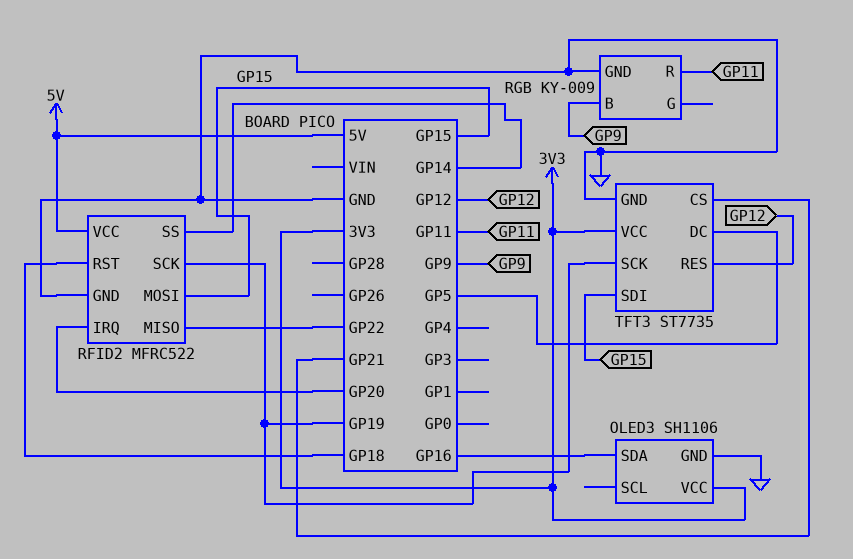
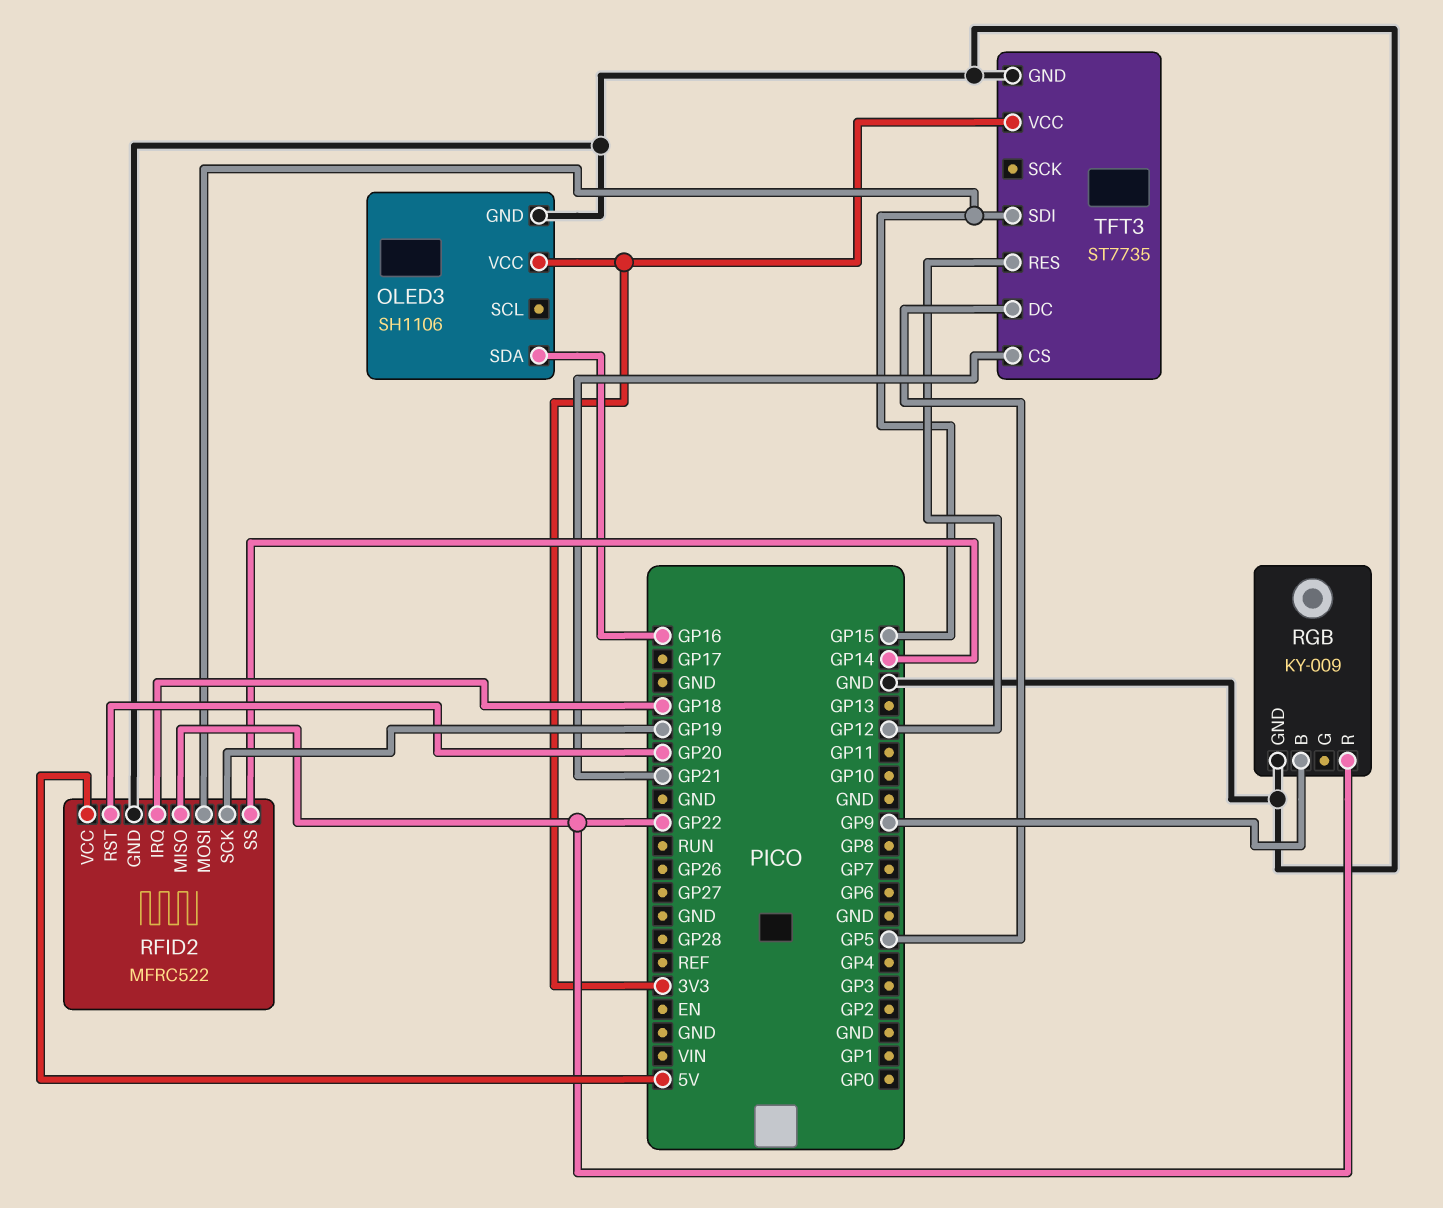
RFID2 pin IRQ: GP20 -> GP18
RFID2 pin RST: GP18 -> GP20
RGB pin R: GP11 -> GP22
TFT3 pin SCK: GP19 -> none

